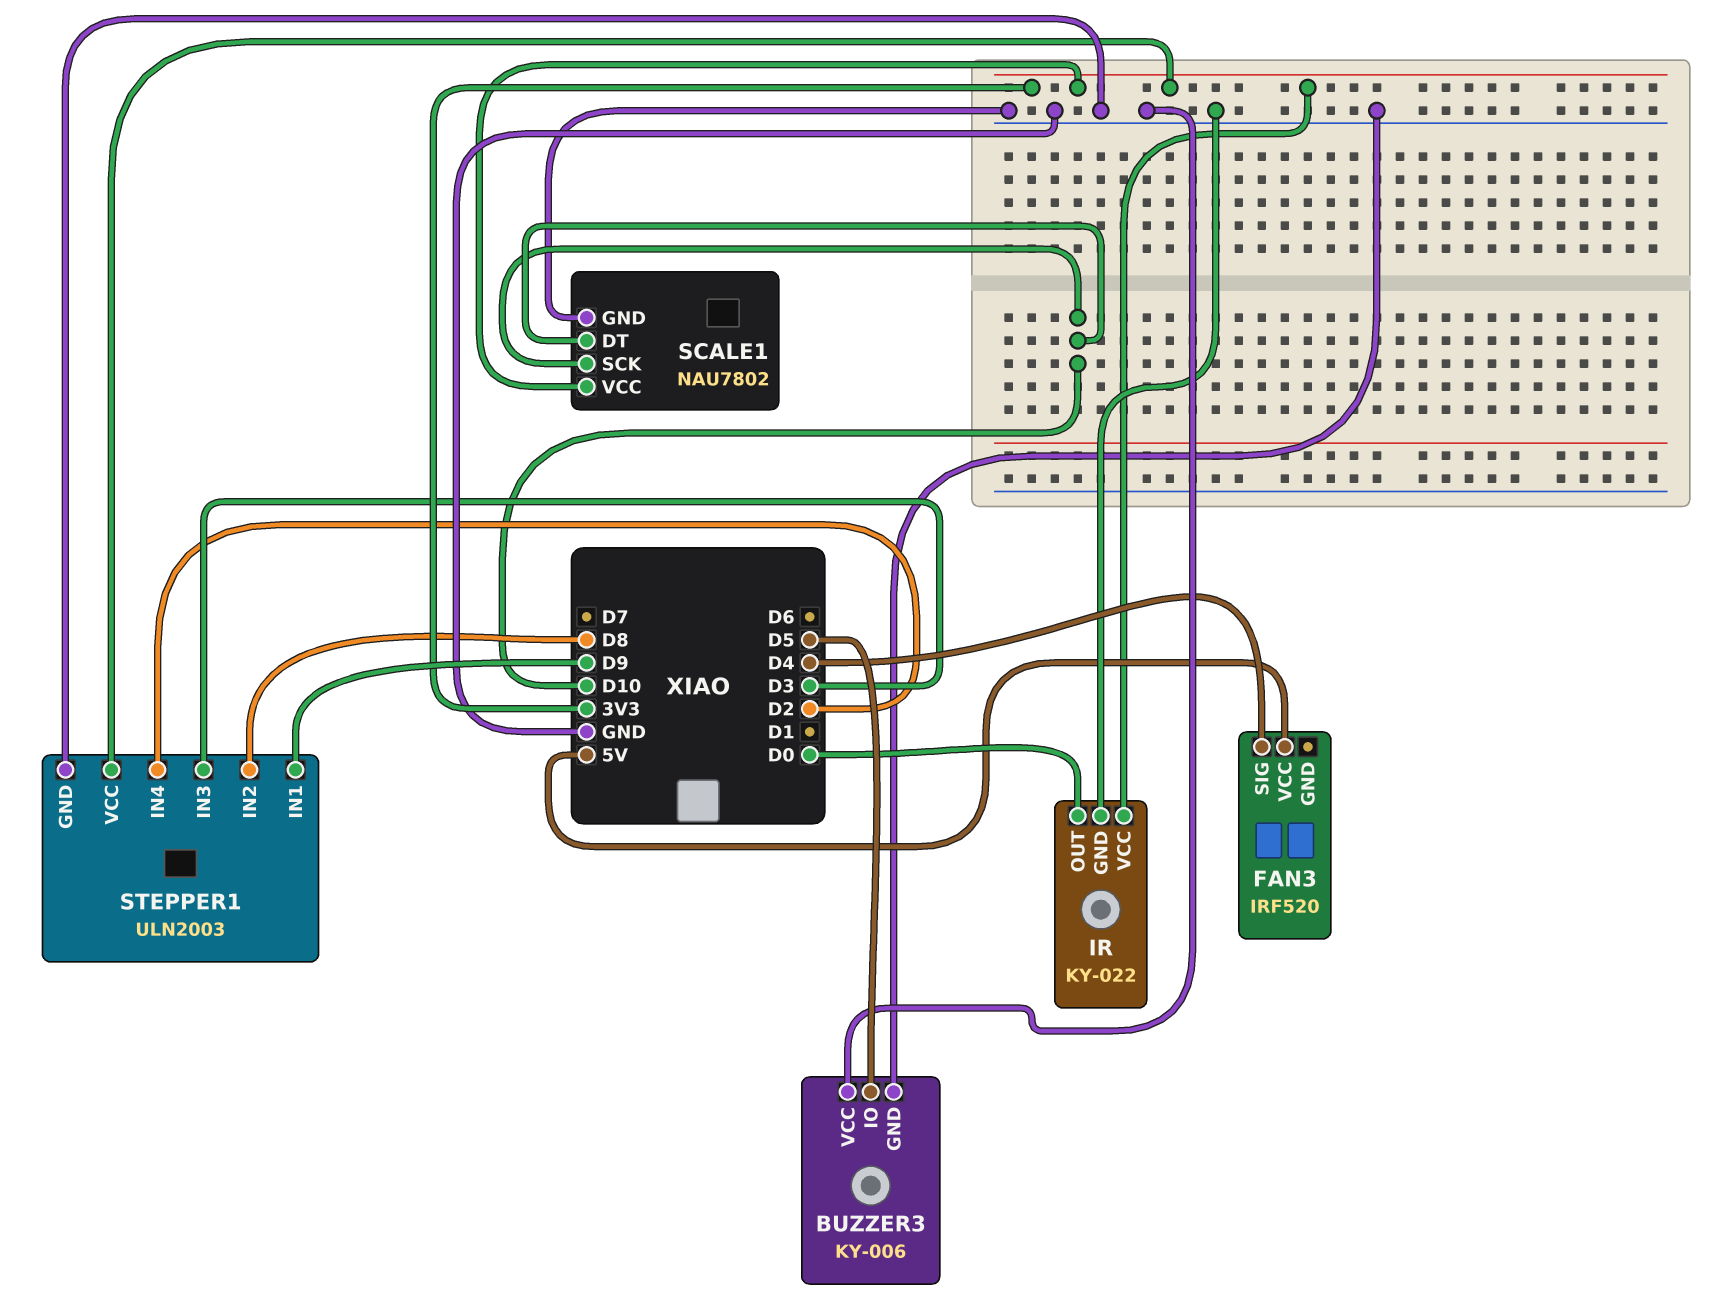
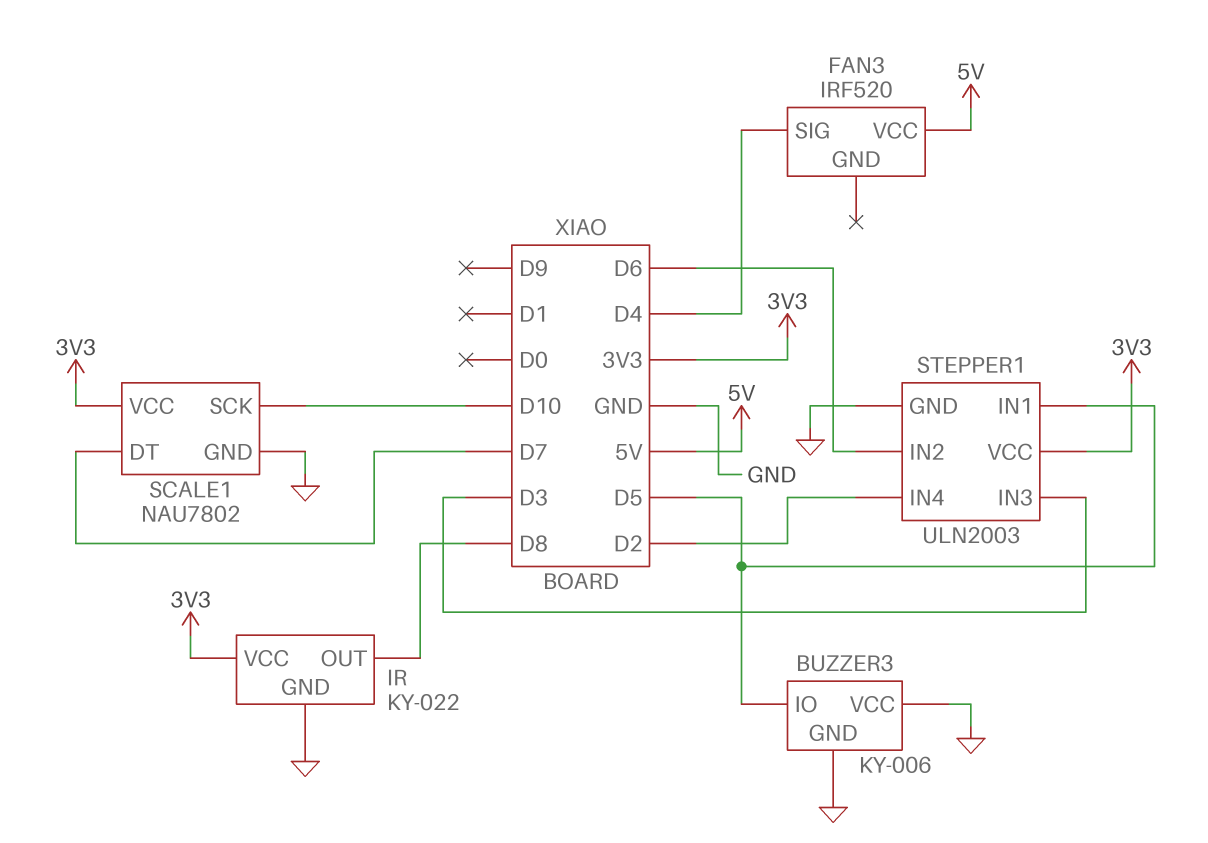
IR pin OUT: D0 -> D8
SCALE1 pin DT: D10 -> D7
STEPPER1 pin IN1: D9 -> D5
STEPPER1 pin IN2: D8 -> D6

